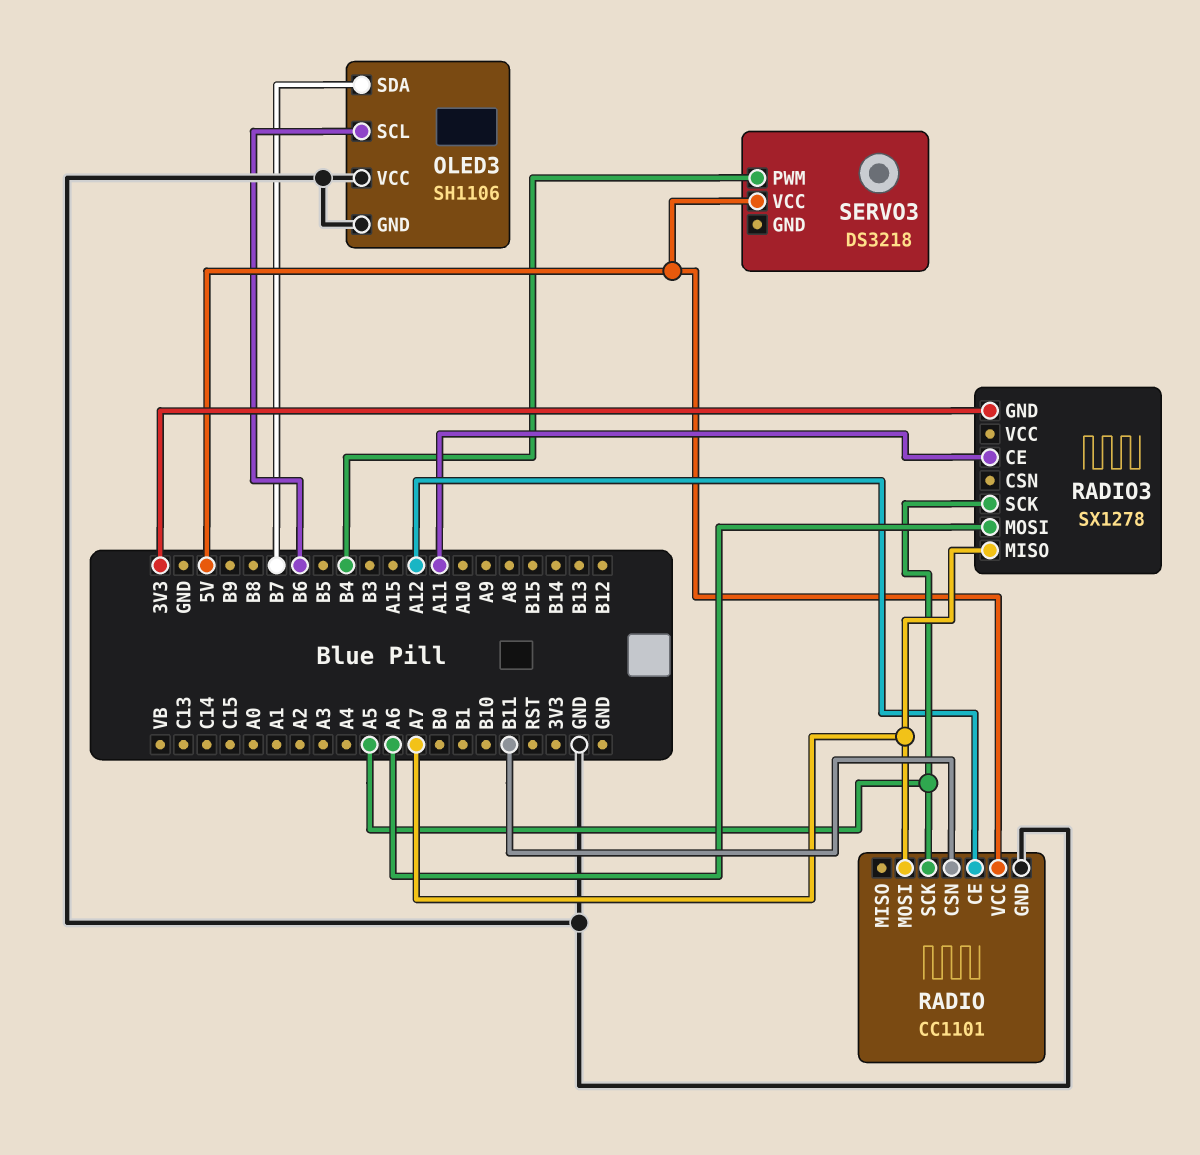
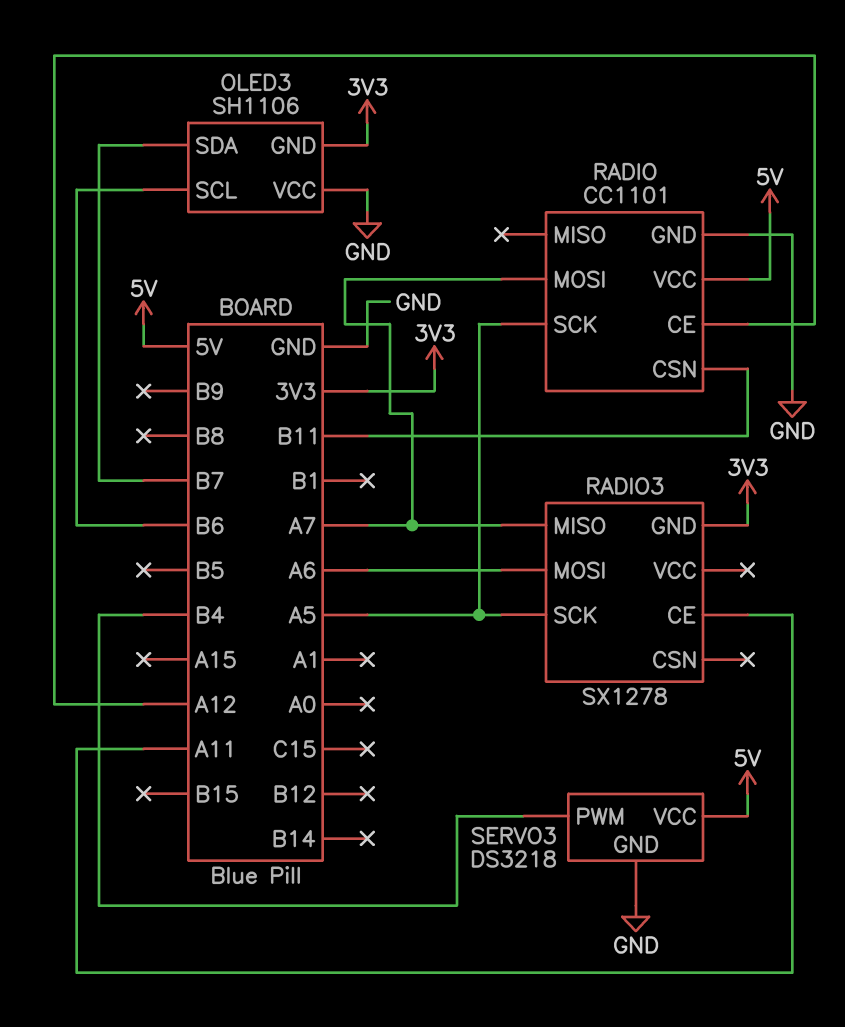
OLED3 pin GND: GND -> 3V3
SERVO3 pin GND: none -> GND

